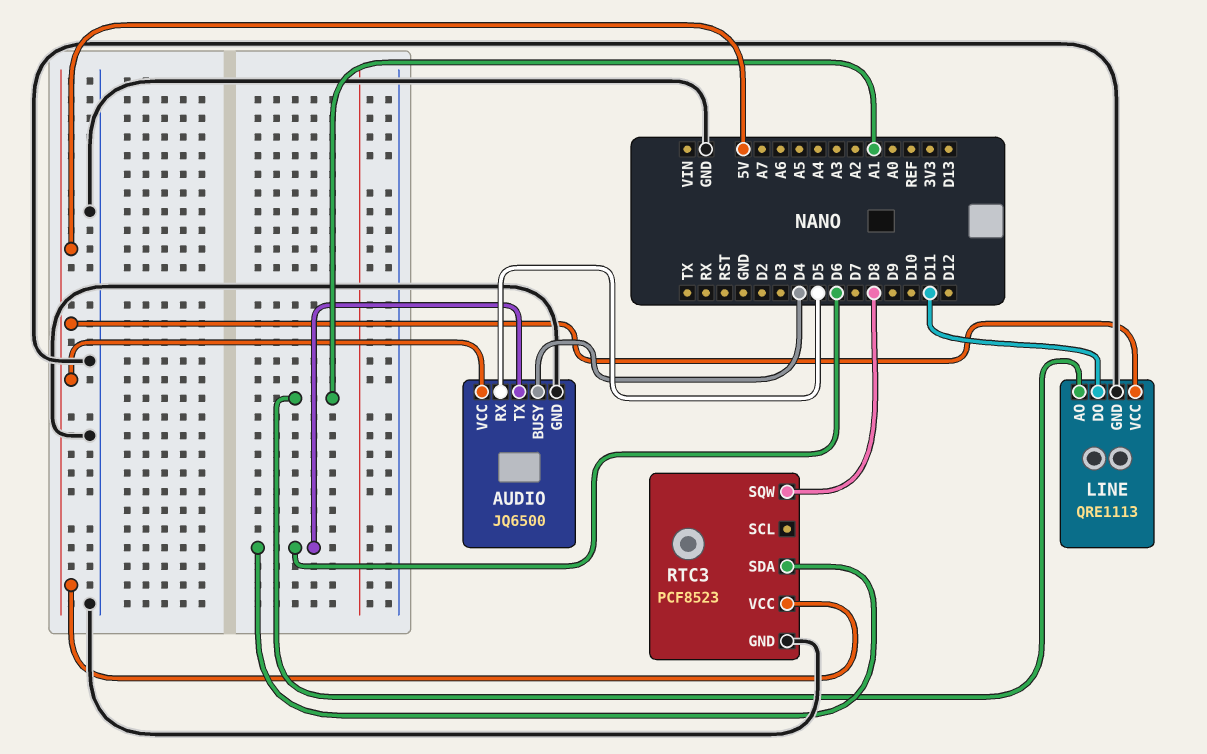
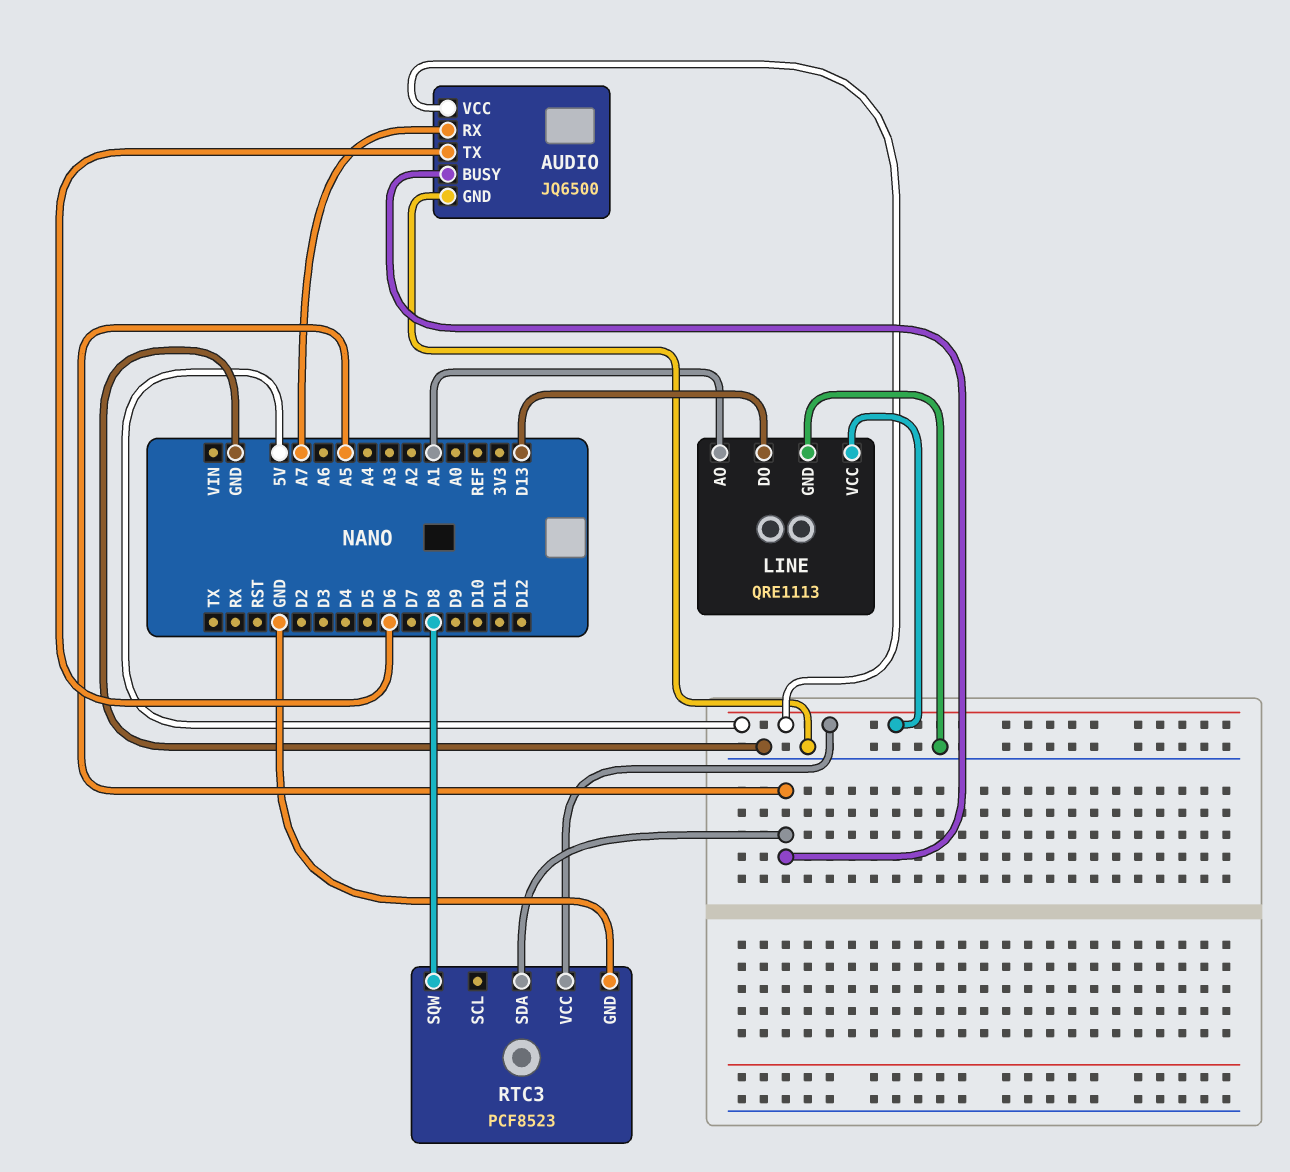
AUDIO pin BUSY: D4 -> A5
AUDIO pin RX: D5 -> A7
LINE pin DO: D11 -> D13
RTC3 pin SDA: D6 -> A5

